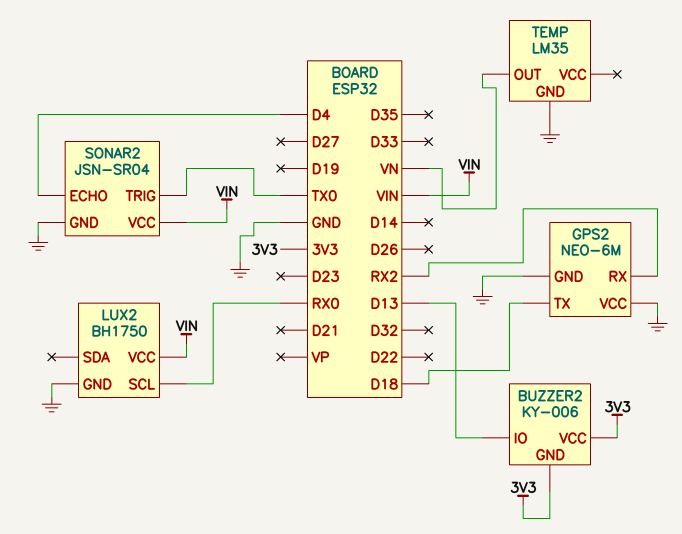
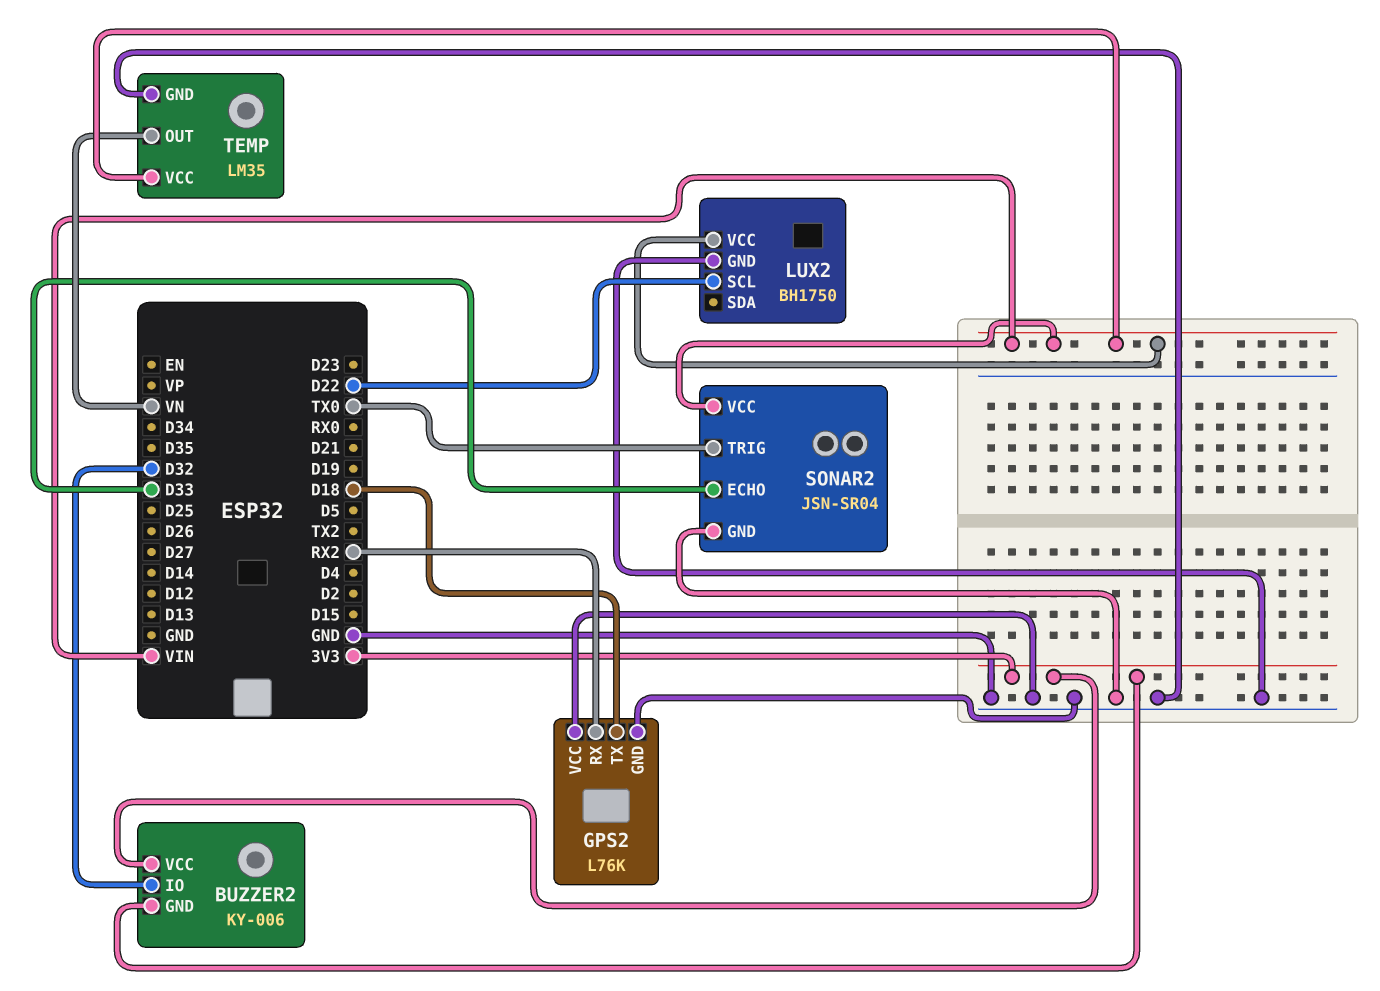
BUZZER2 pin IO: D13 -> D32
GPS2: NEO-6M -> L76K
LUX2 pin SCL: RX0 -> D22
SONAR2 pin ECHO: D4 -> D33
TEMP pin VCC: none -> VIN

